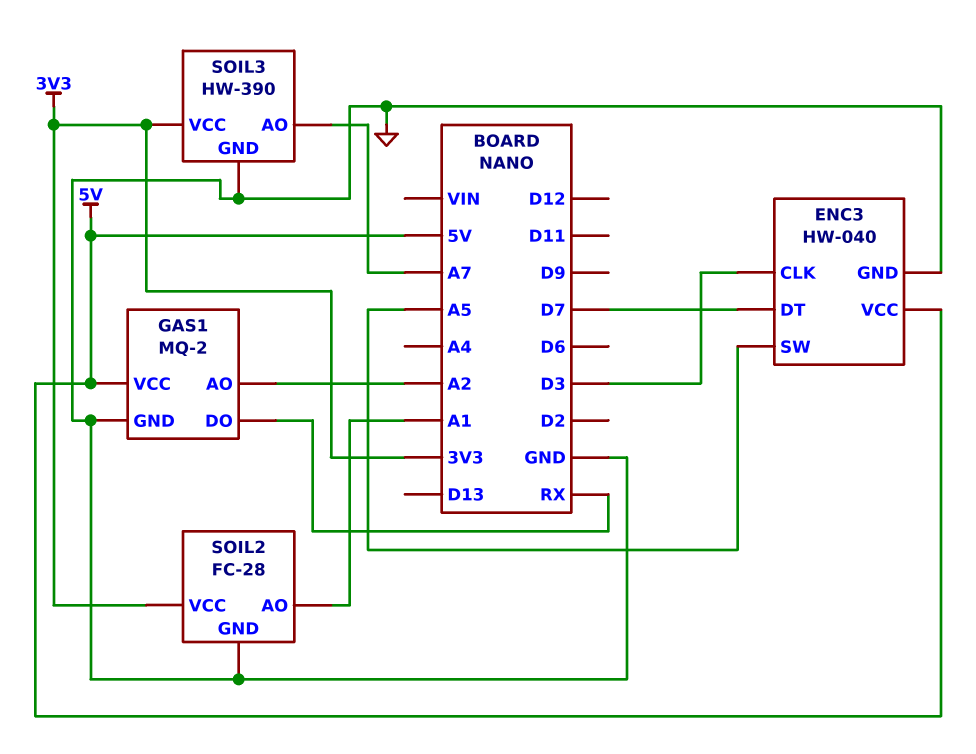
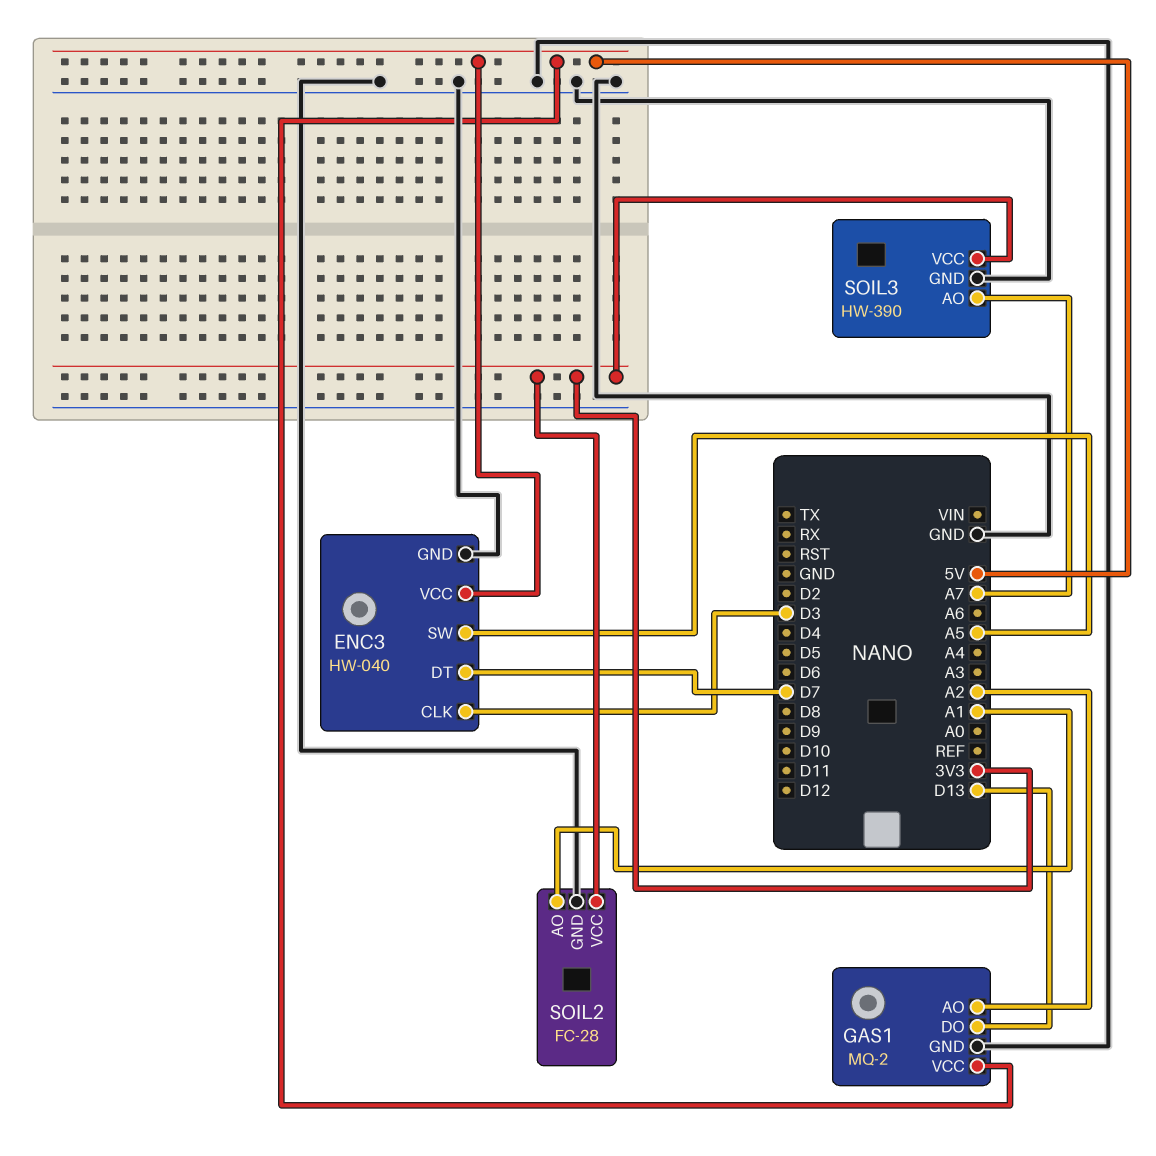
GAS1 pin DO: RX -> D13

